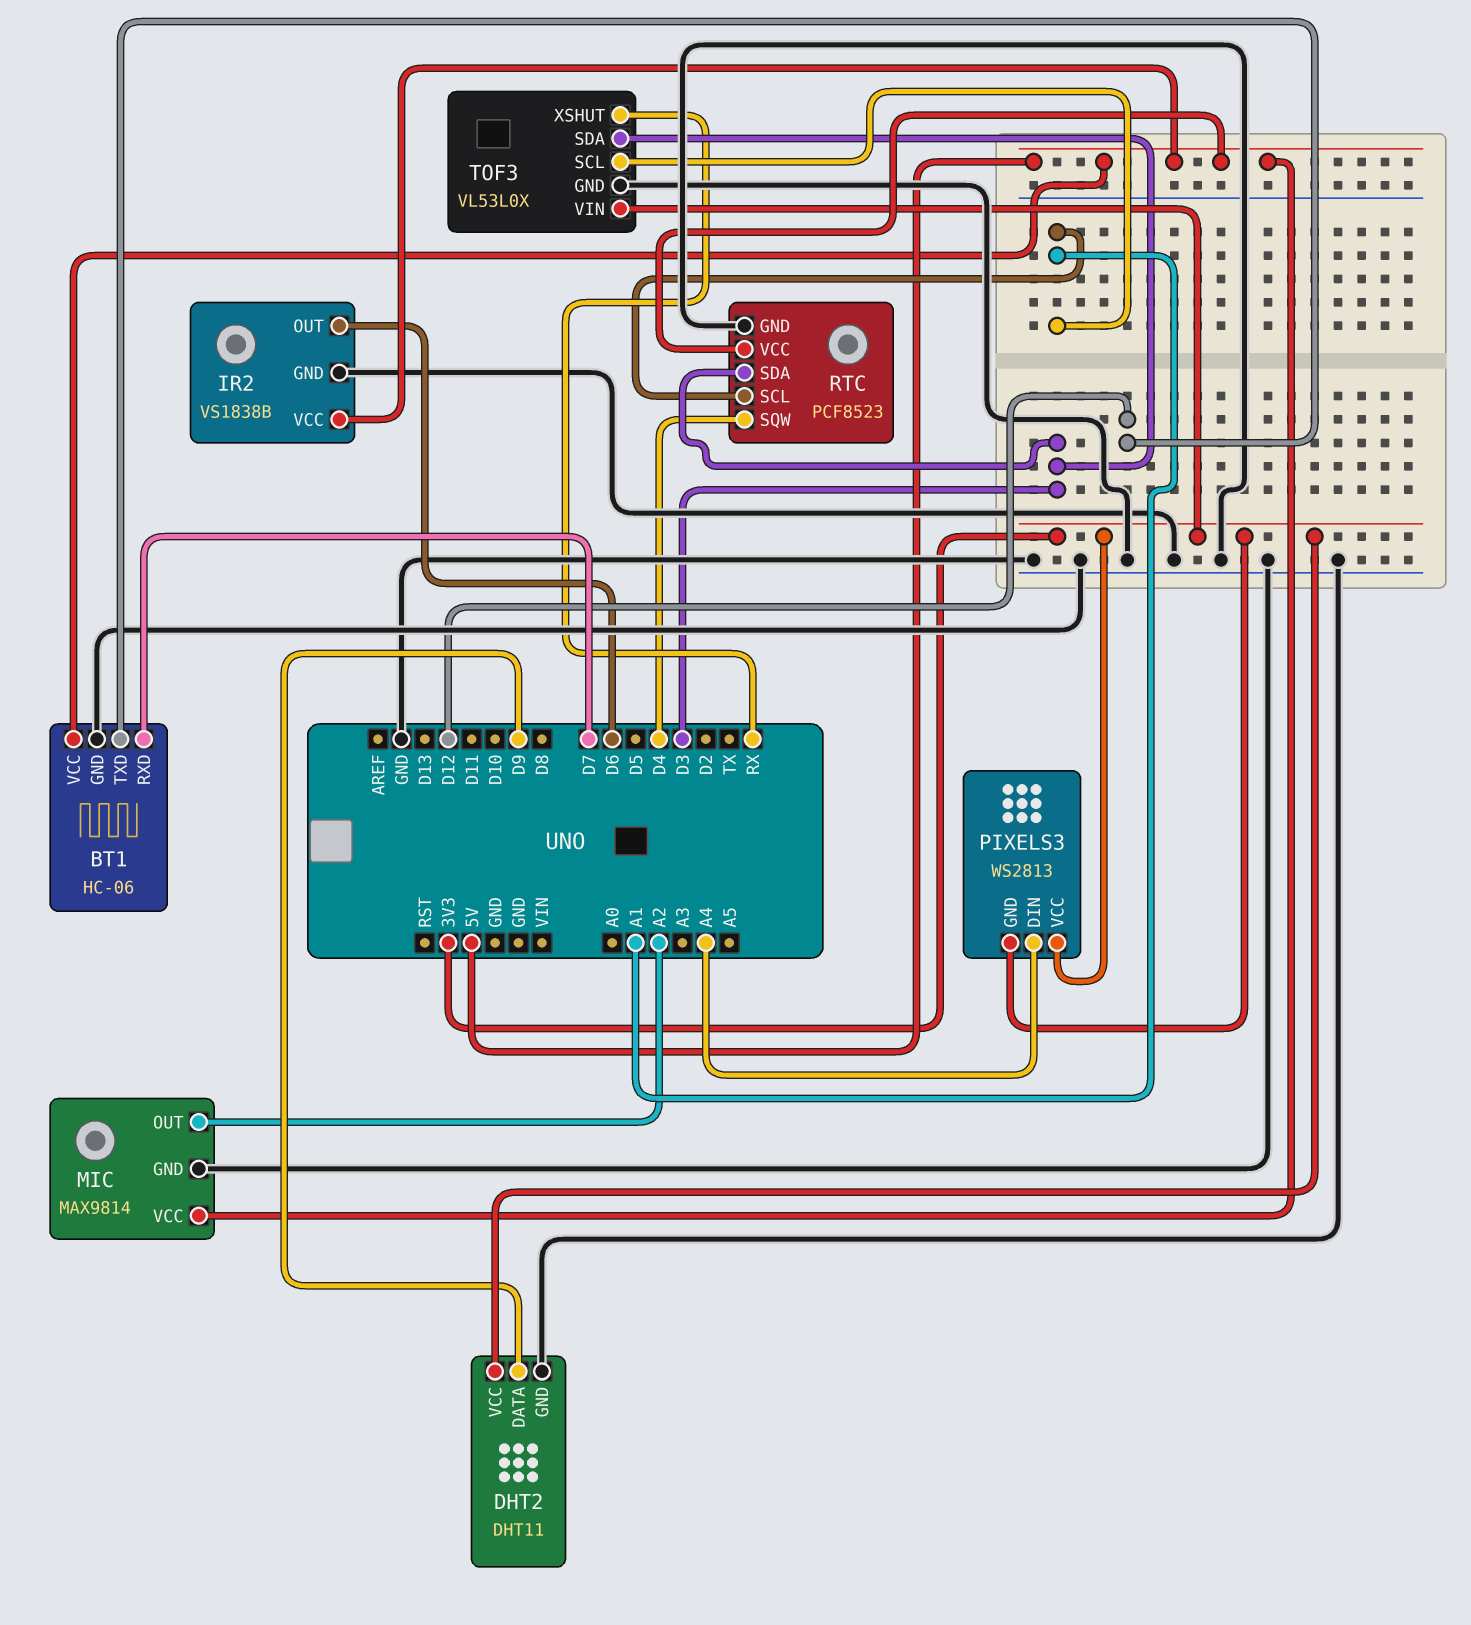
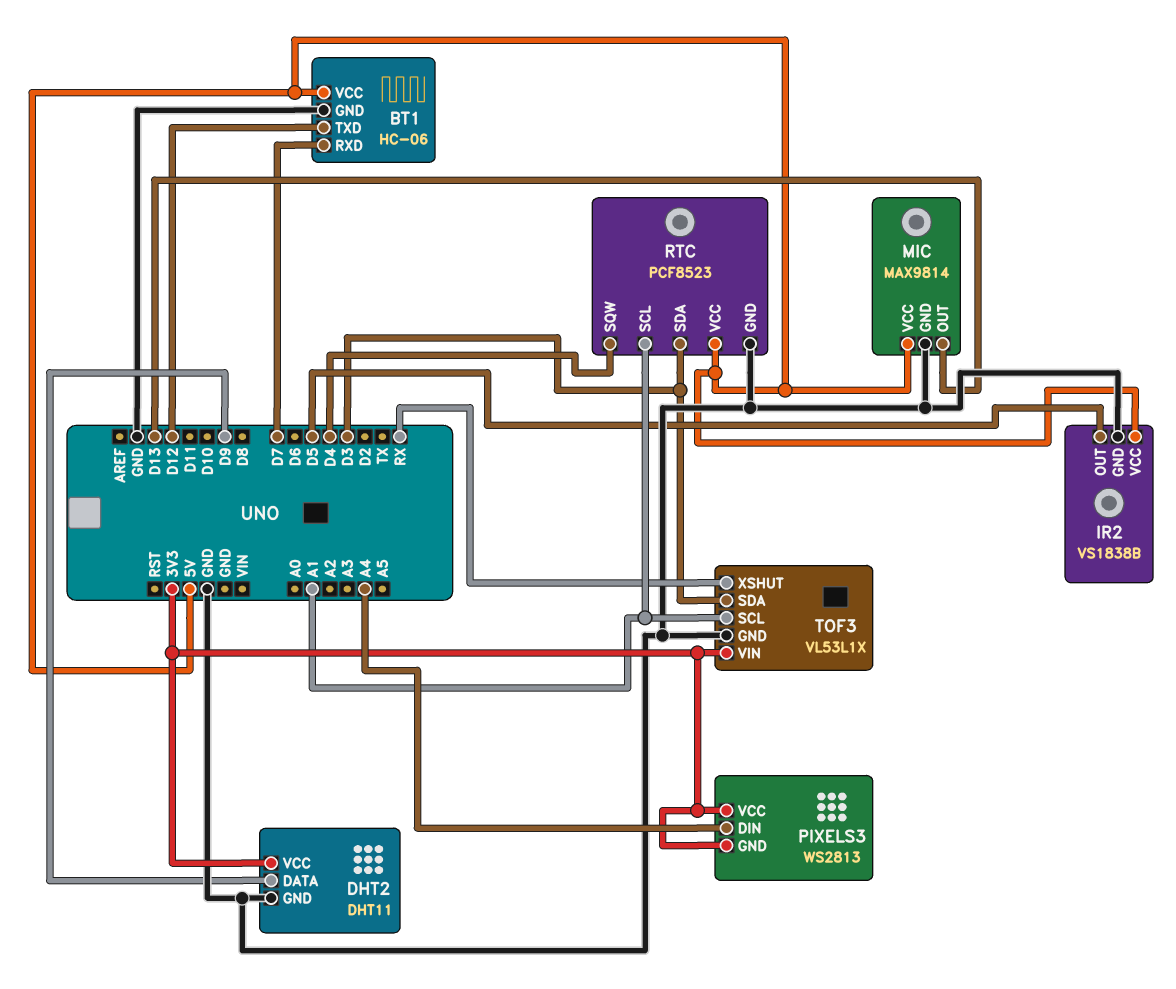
IR2 pin OUT: D6 -> D5
MIC pin OUT: A2 -> D13
TOF3: VL53L0X -> VL53L1X

